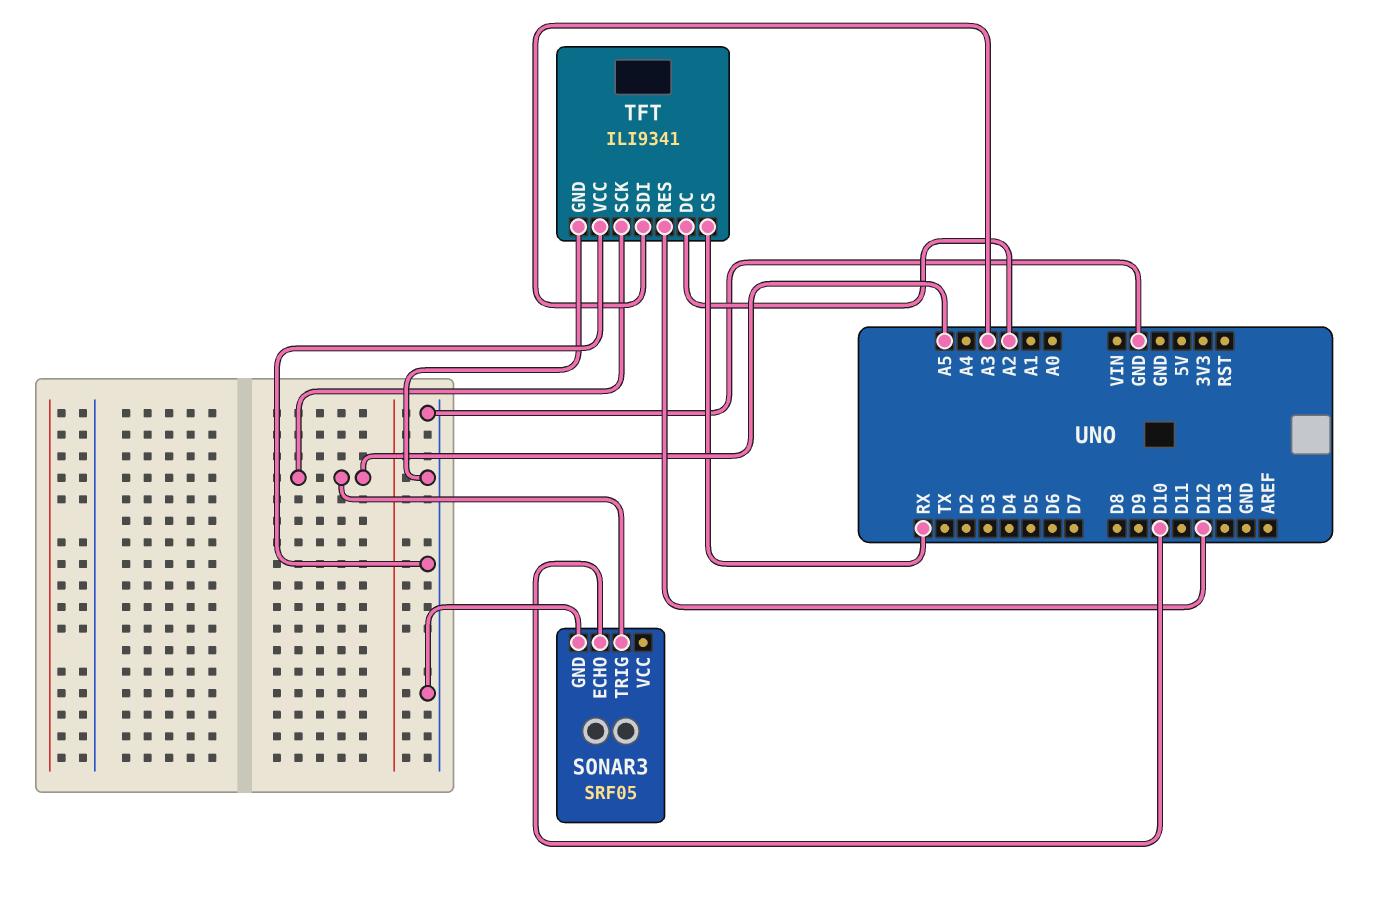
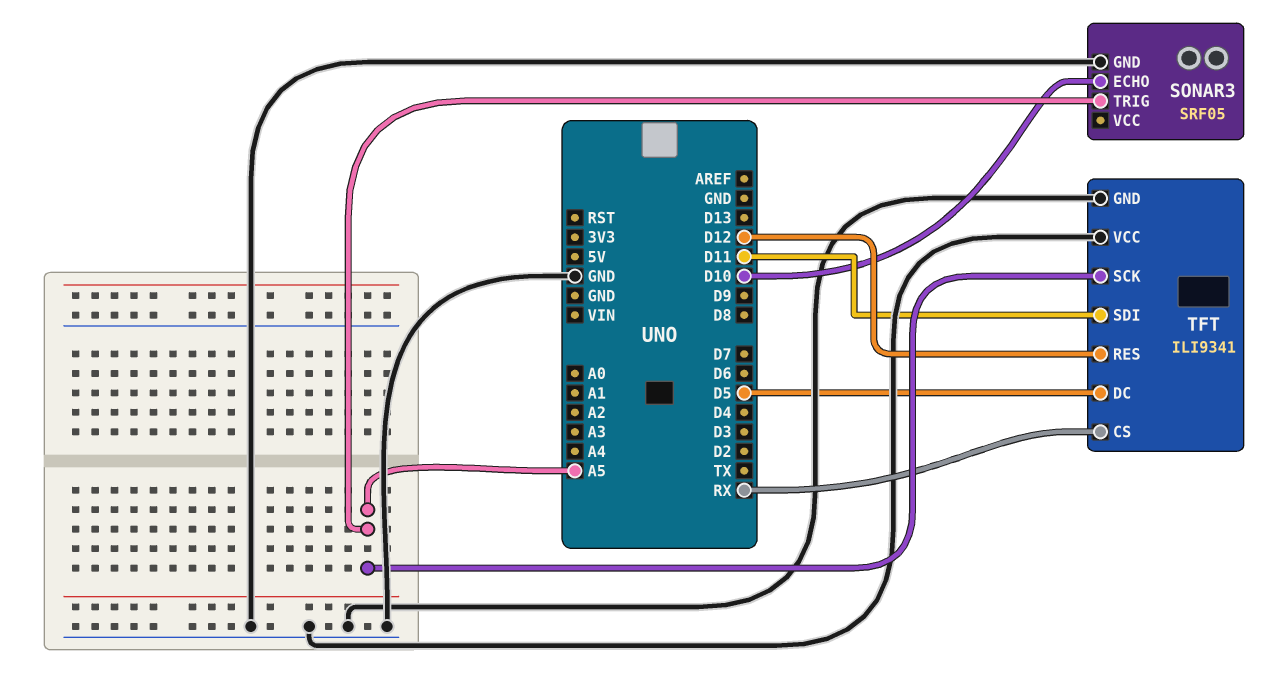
TFT pin DC: A2 -> D5
TFT pin SDI: A3 -> D11

